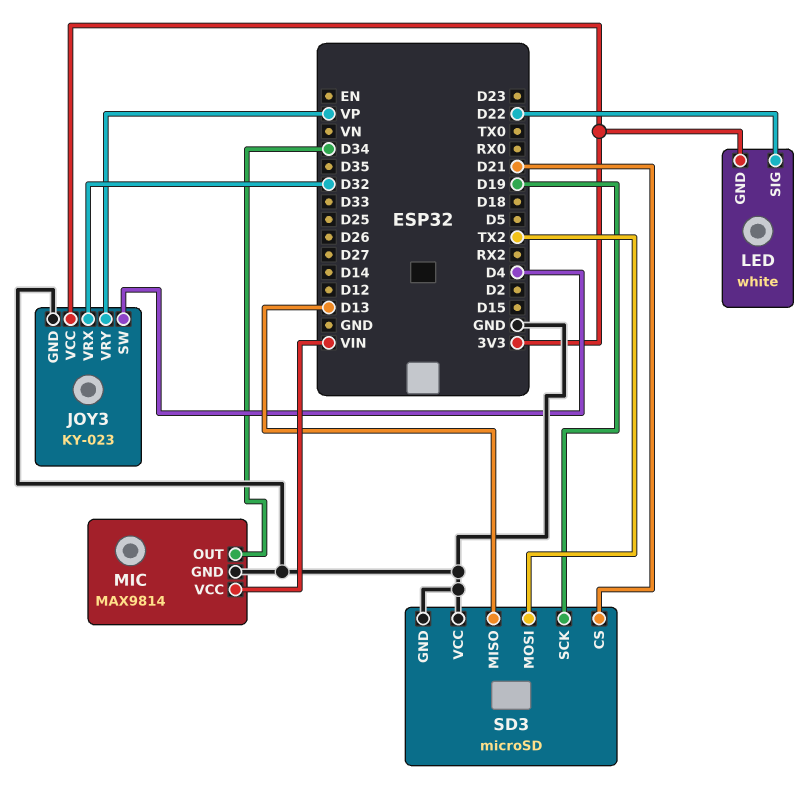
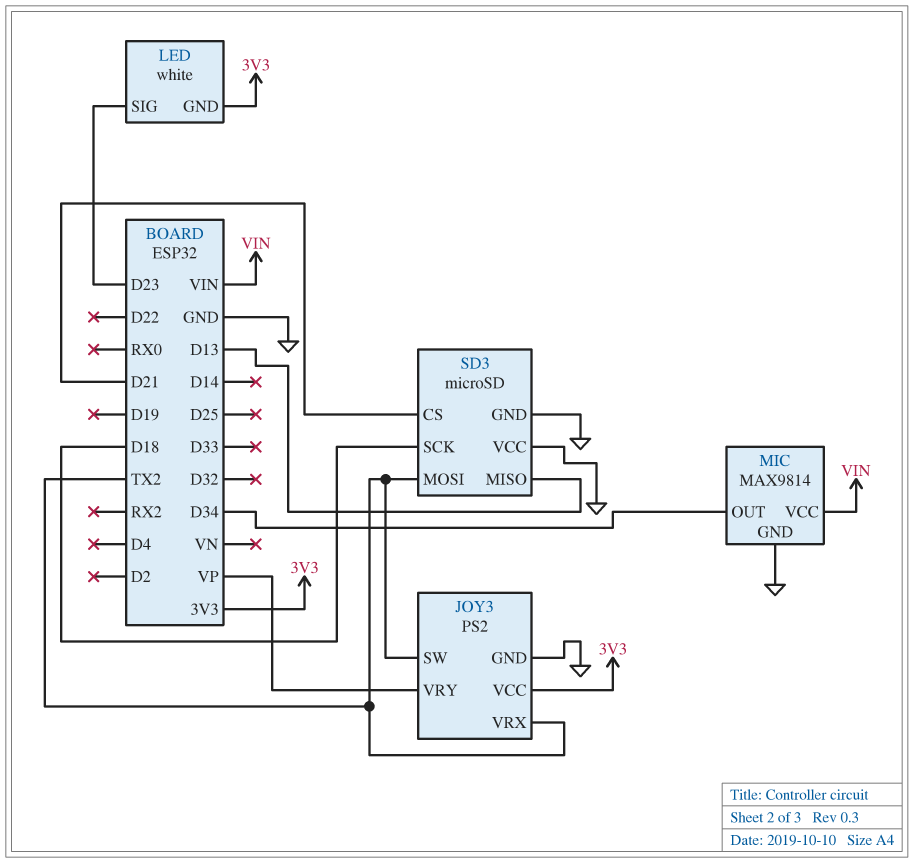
JOY3: KY-023 -> PS2
JOY3 pin SW: D4 -> TX2
JOY3 pin VRX: D32 -> TX2
LED pin SIG: D22 -> D23
SD3 pin SCK: D19 -> D18

